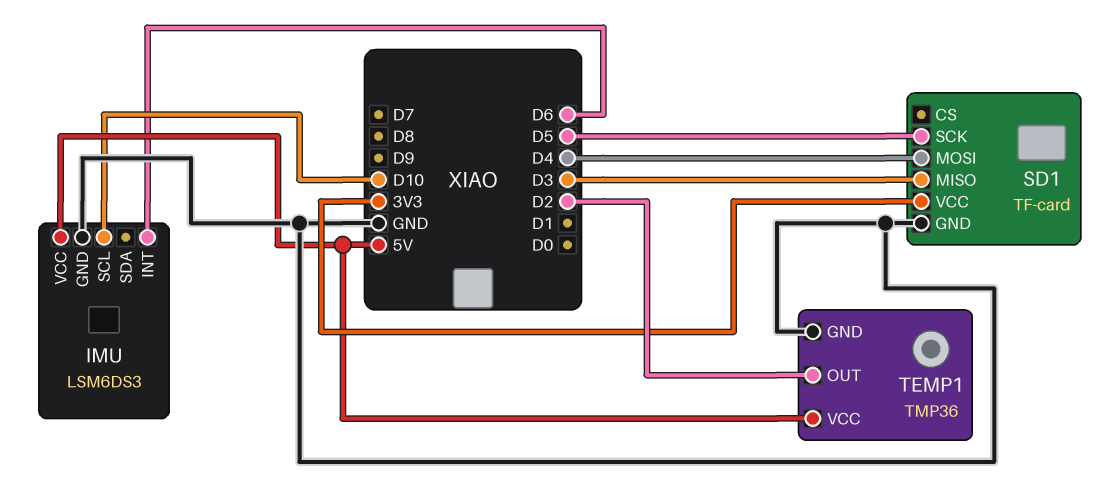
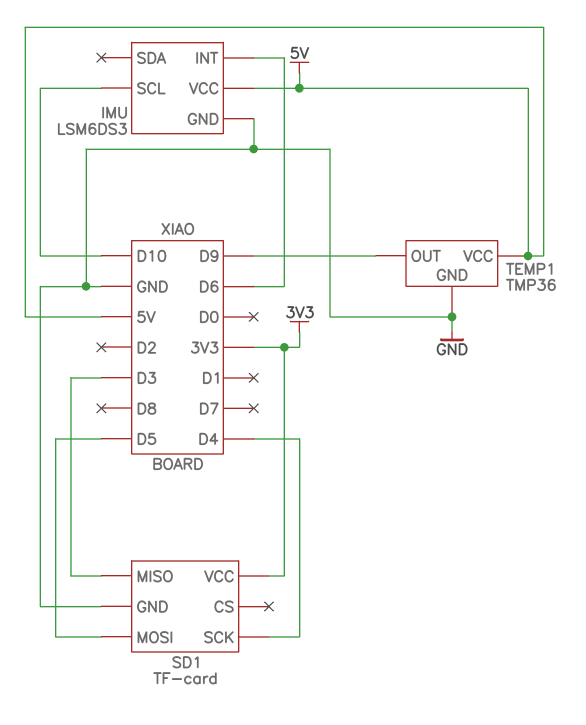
SD1 pin MOSI: D4 -> D5
SD1 pin SCK: D5 -> D4
TEMP1 pin OUT: D2 -> D9

